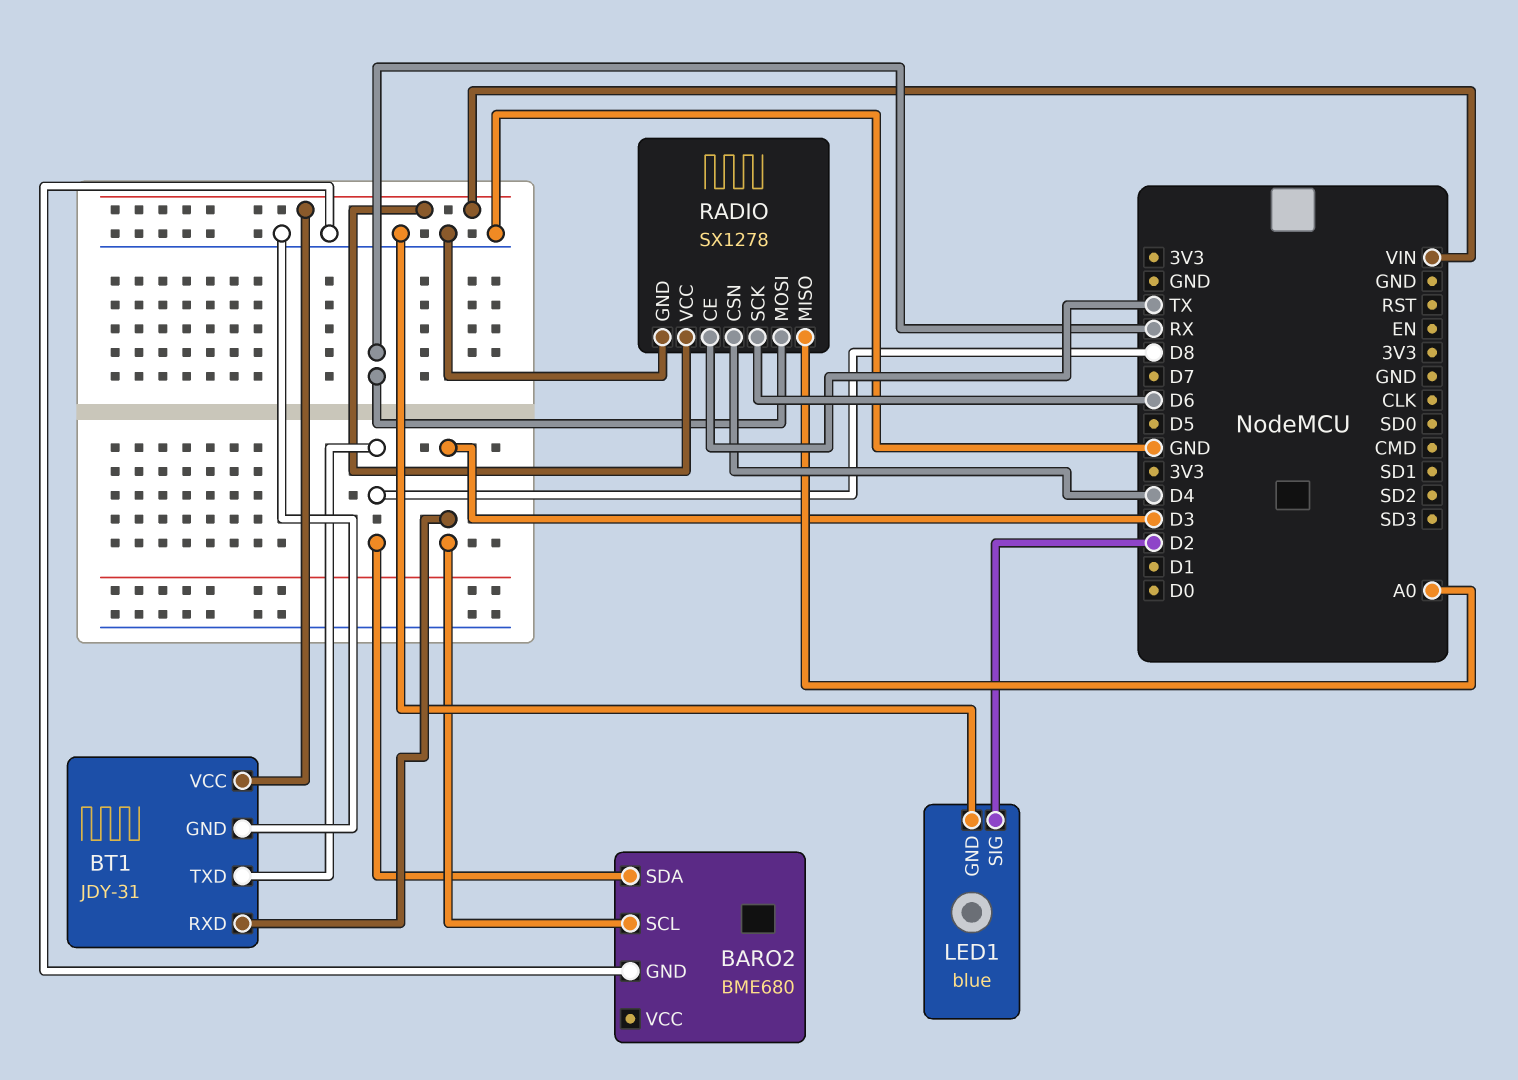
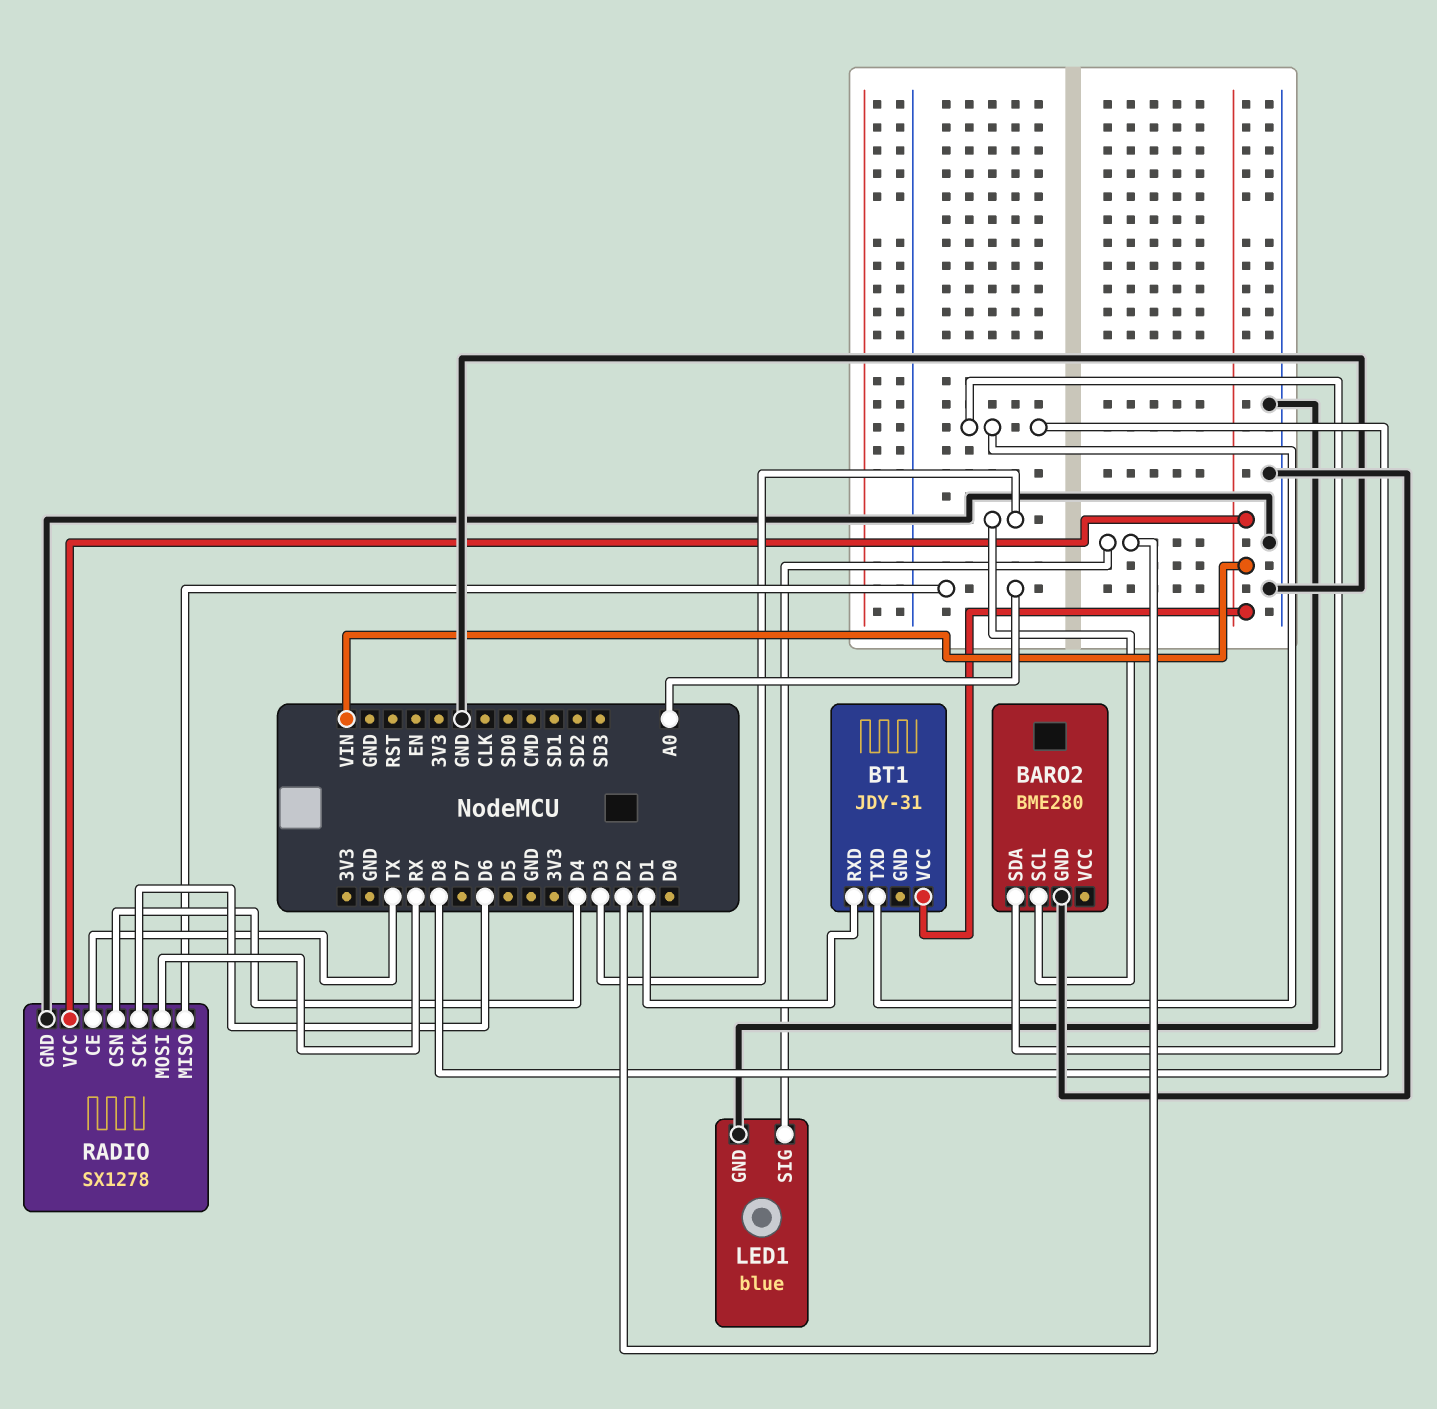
BARO2: BME680 -> BME280
BT1 pin GND: GND -> none
BT1 pin RXD: D3 -> D1

